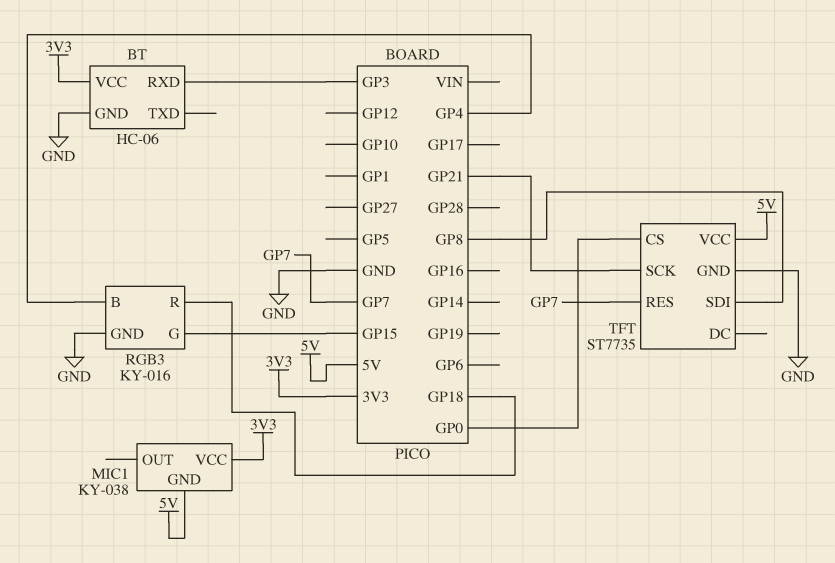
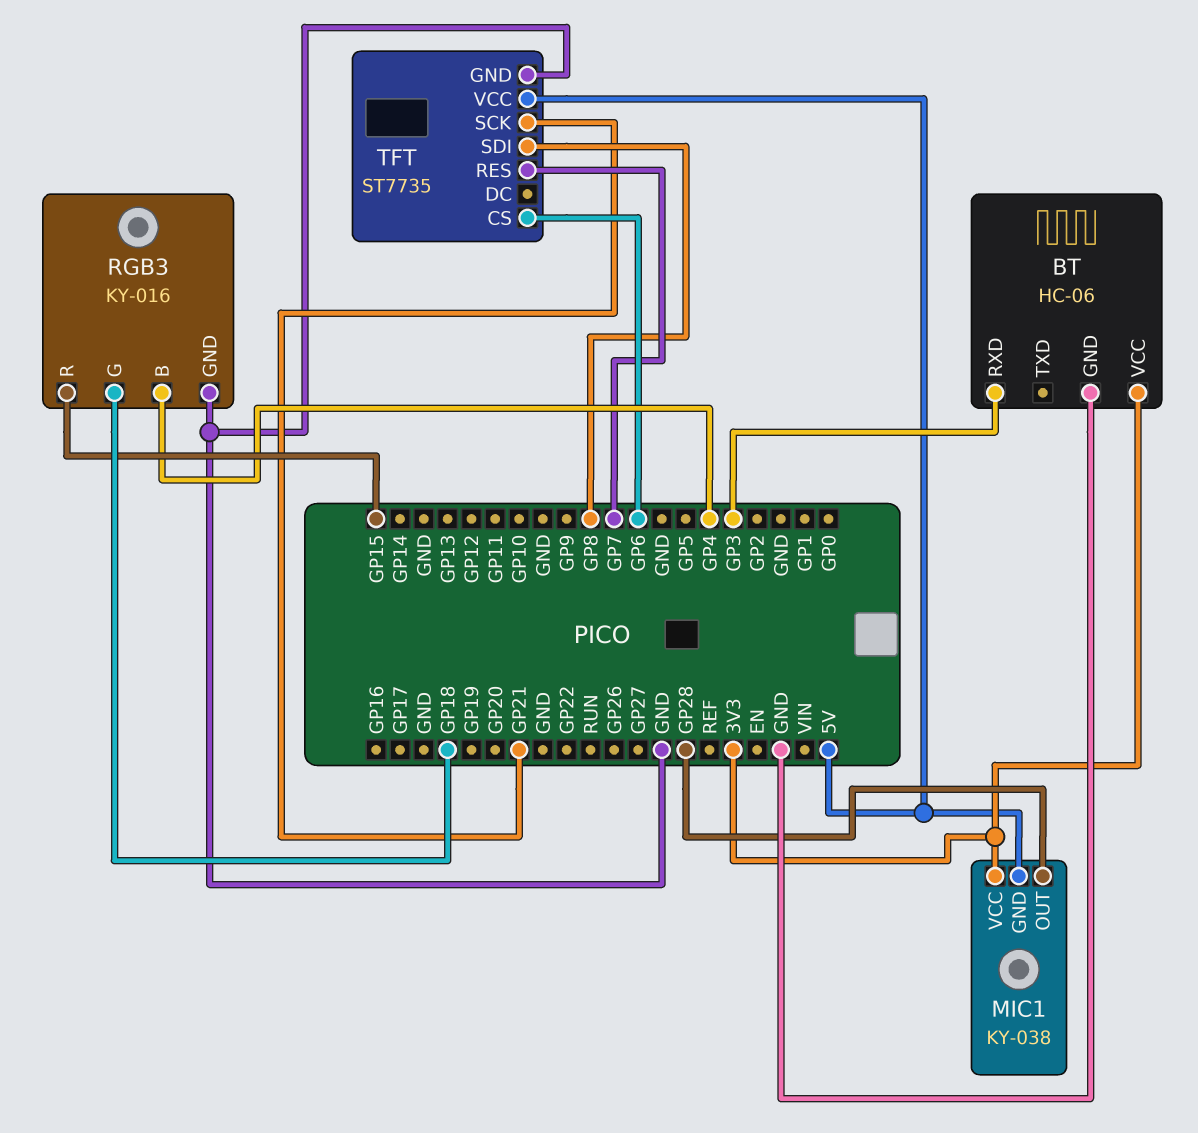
MIC1 pin OUT: none -> GP28
RGB3 pin G: GP15 -> GP18
RGB3 pin R: GP18 -> GP15
TFT pin CS: GP0 -> GP6

